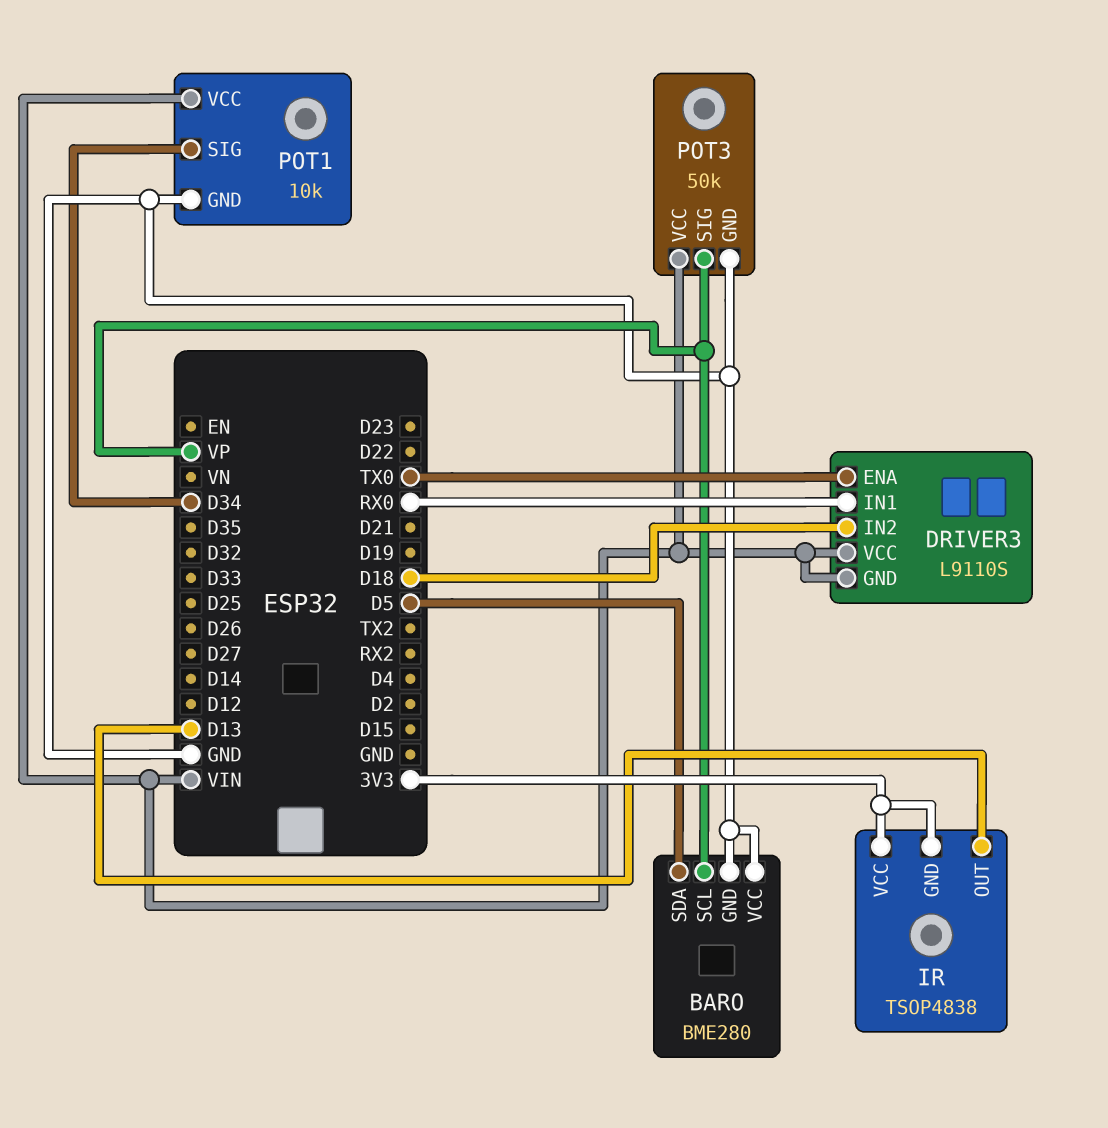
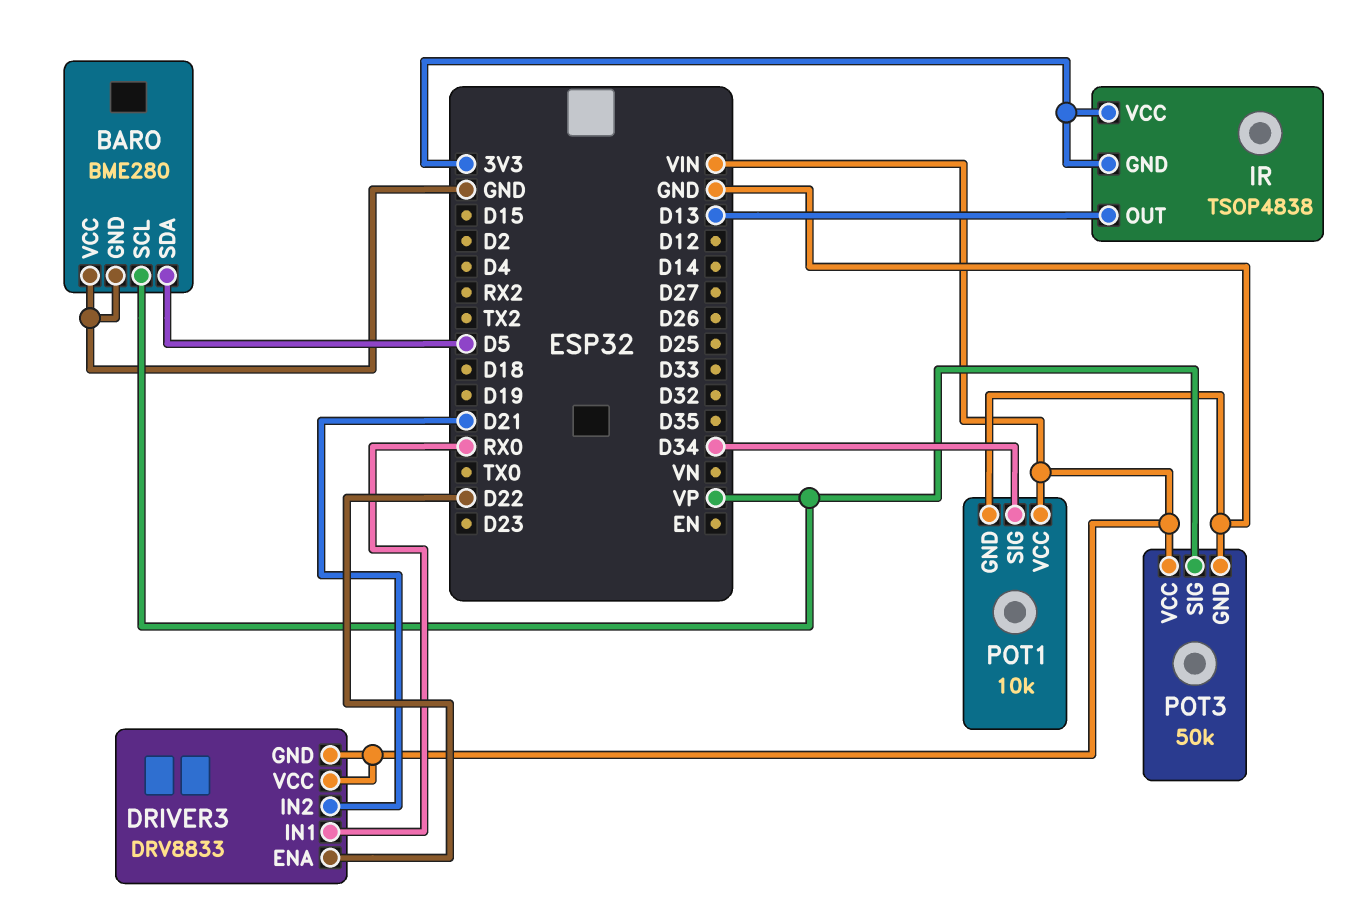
DRIVER3: L9110S -> DRV8833
DRIVER3 pin ENA: TX0 -> D22
DRIVER3 pin IN2: D18 -> D21

